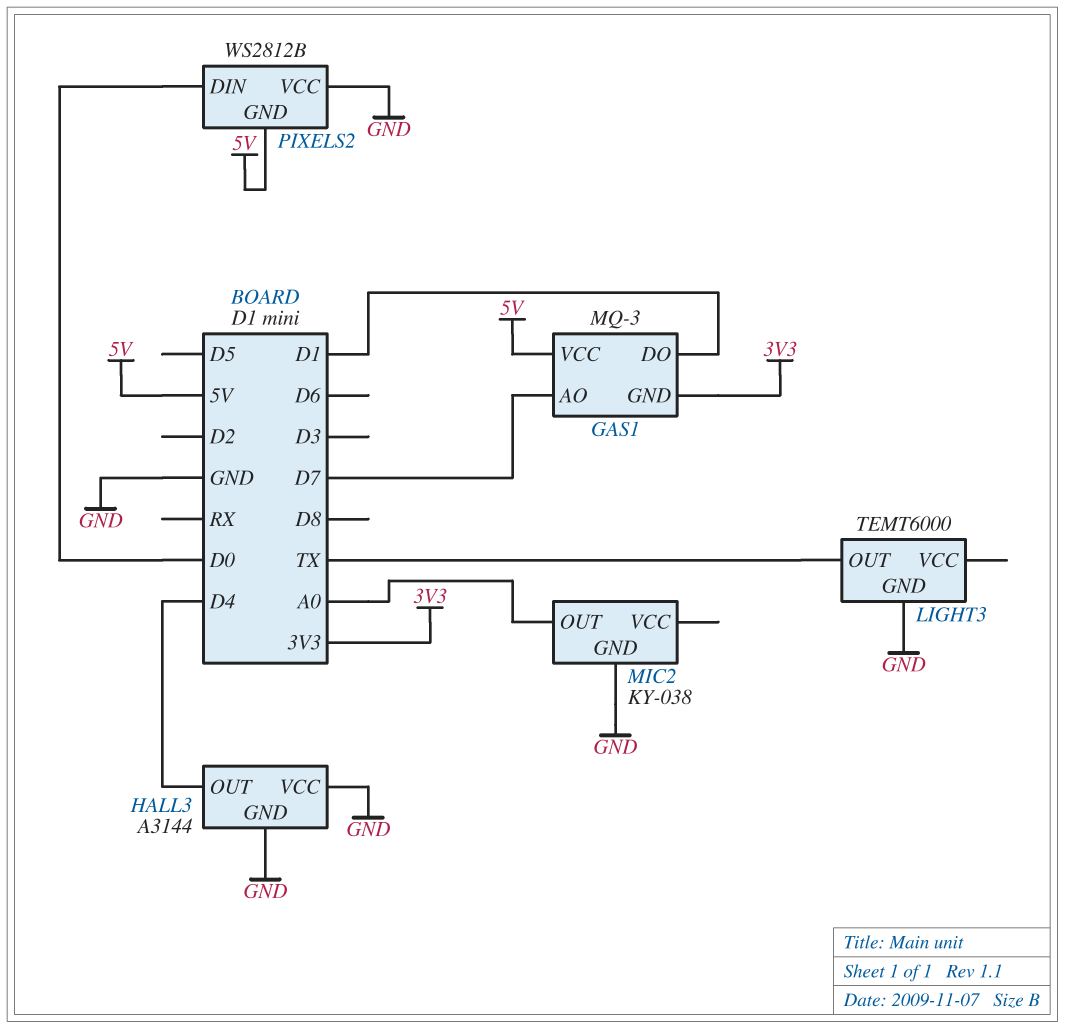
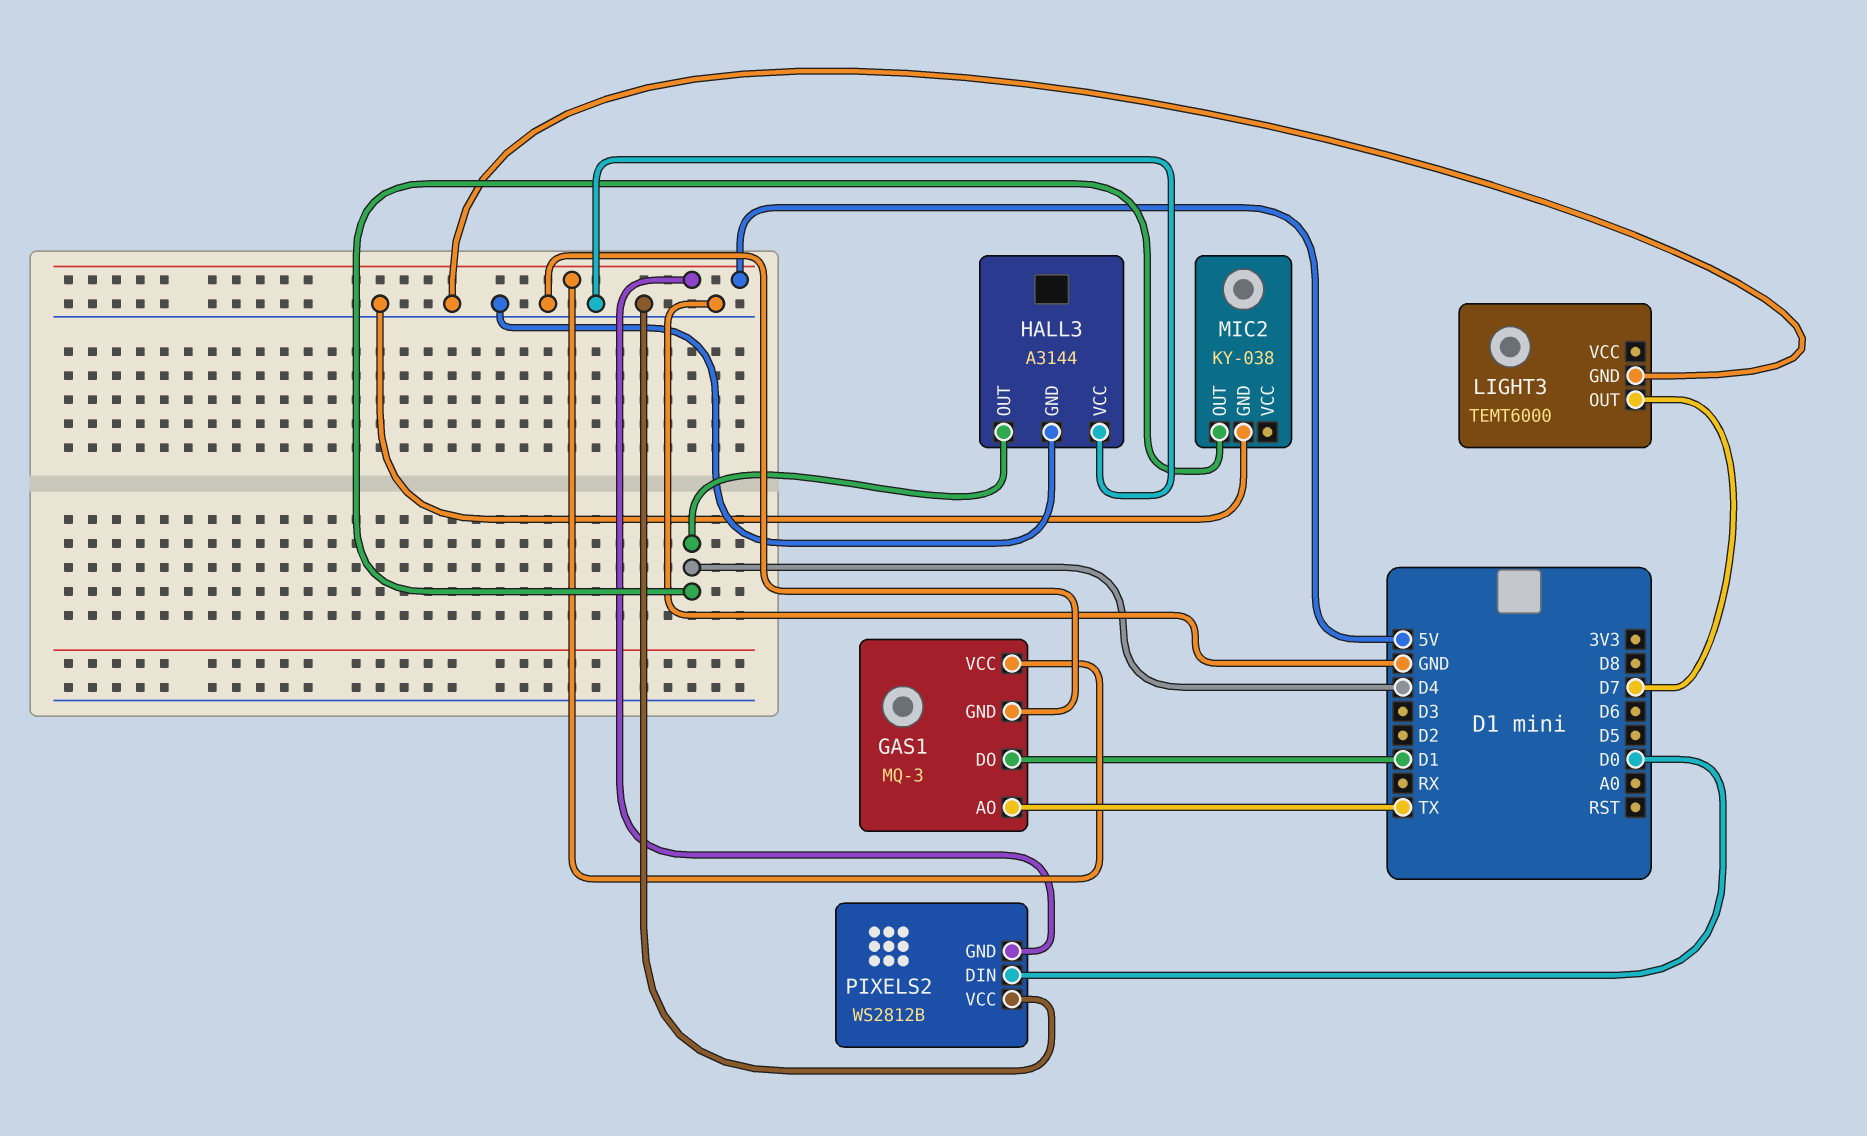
GAS1 pin AO: D7 -> TX
GAS1 pin GND: 3V3 -> GND
LIGHT3 pin OUT: TX -> D7
MIC2 pin OUT: A0 -> D4

